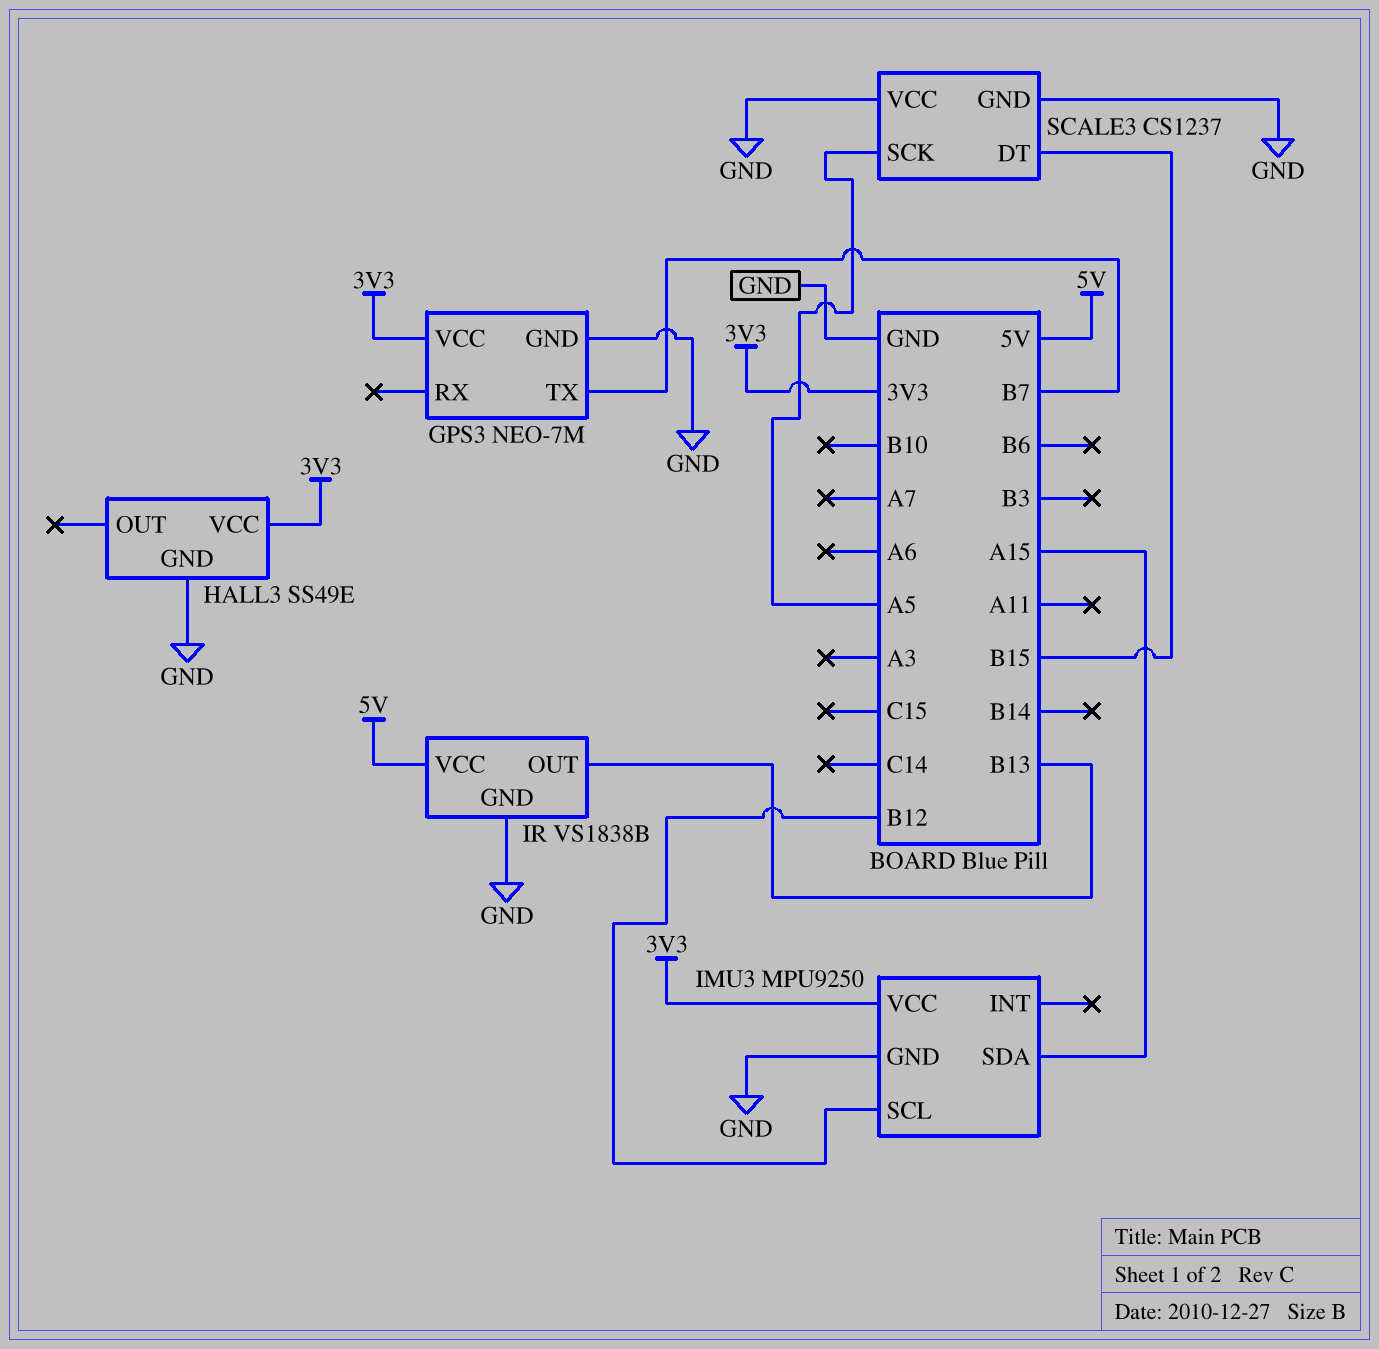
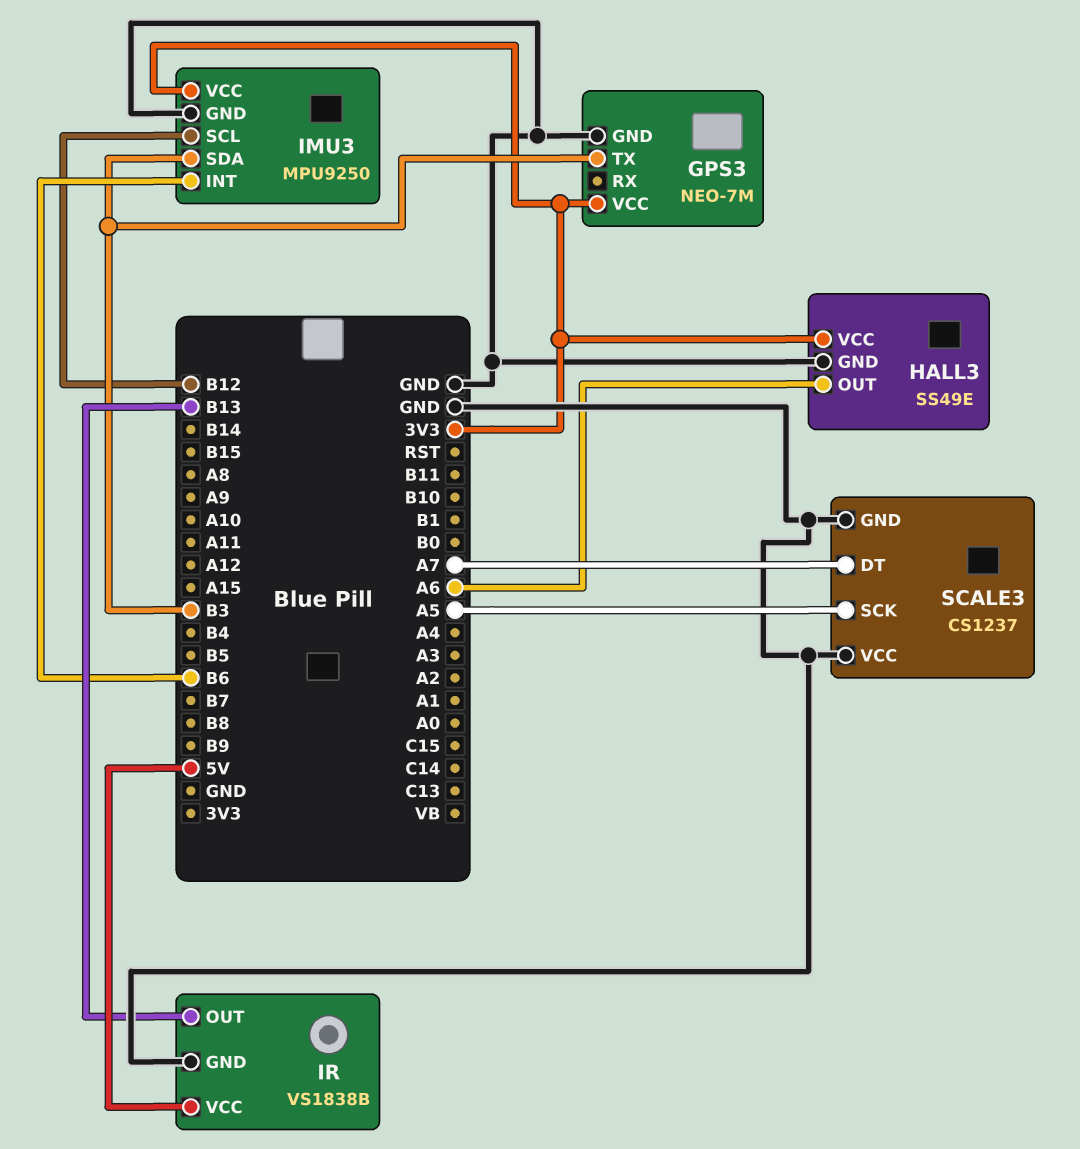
GPS3 pin TX: B7 -> B3
HALL3 pin OUT: none -> A6
IMU3 pin INT: none -> B6
IMU3 pin SDA: A15 -> B3
SCALE3 pin DT: B15 -> A7

